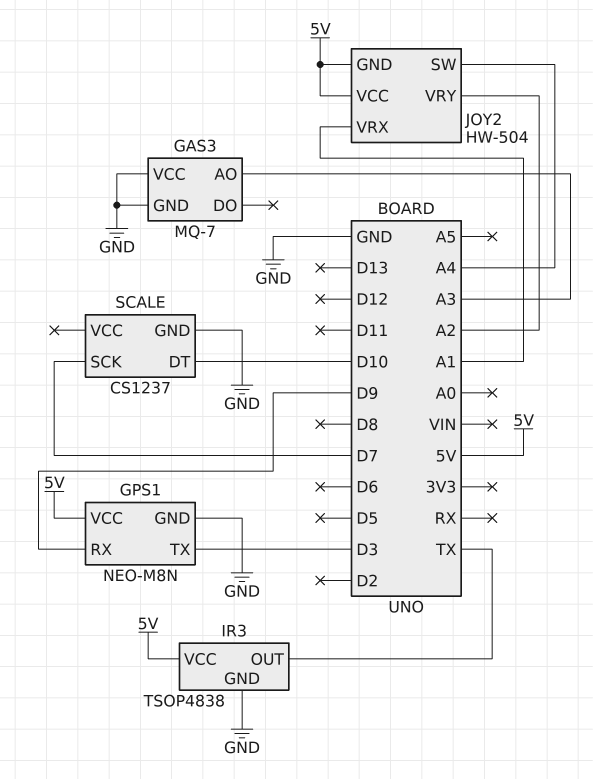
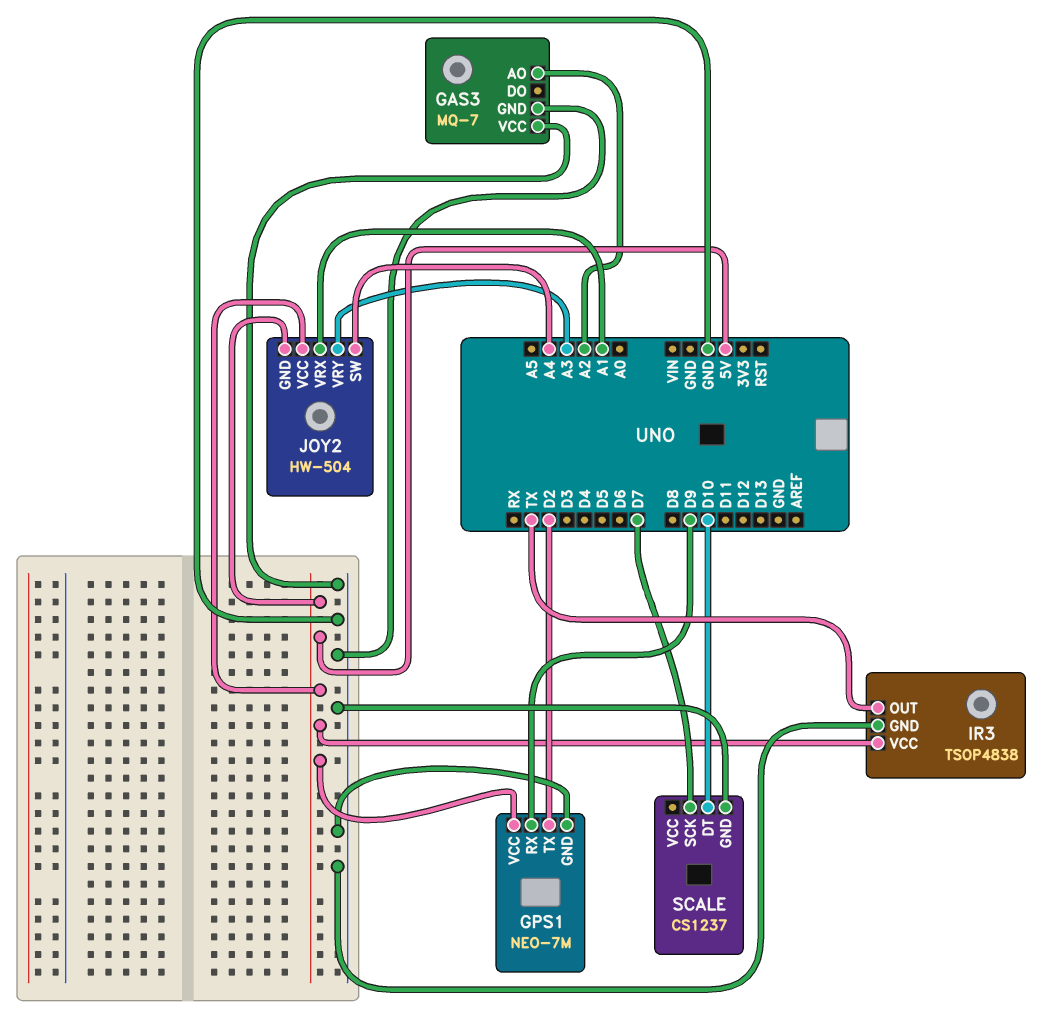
GAS3 pin AO: A3 -> A2
GPS1: NEO-M8N -> NEO-7M
GPS1 pin TX: D3 -> D2
JOY2 pin VRY: A2 -> A3

